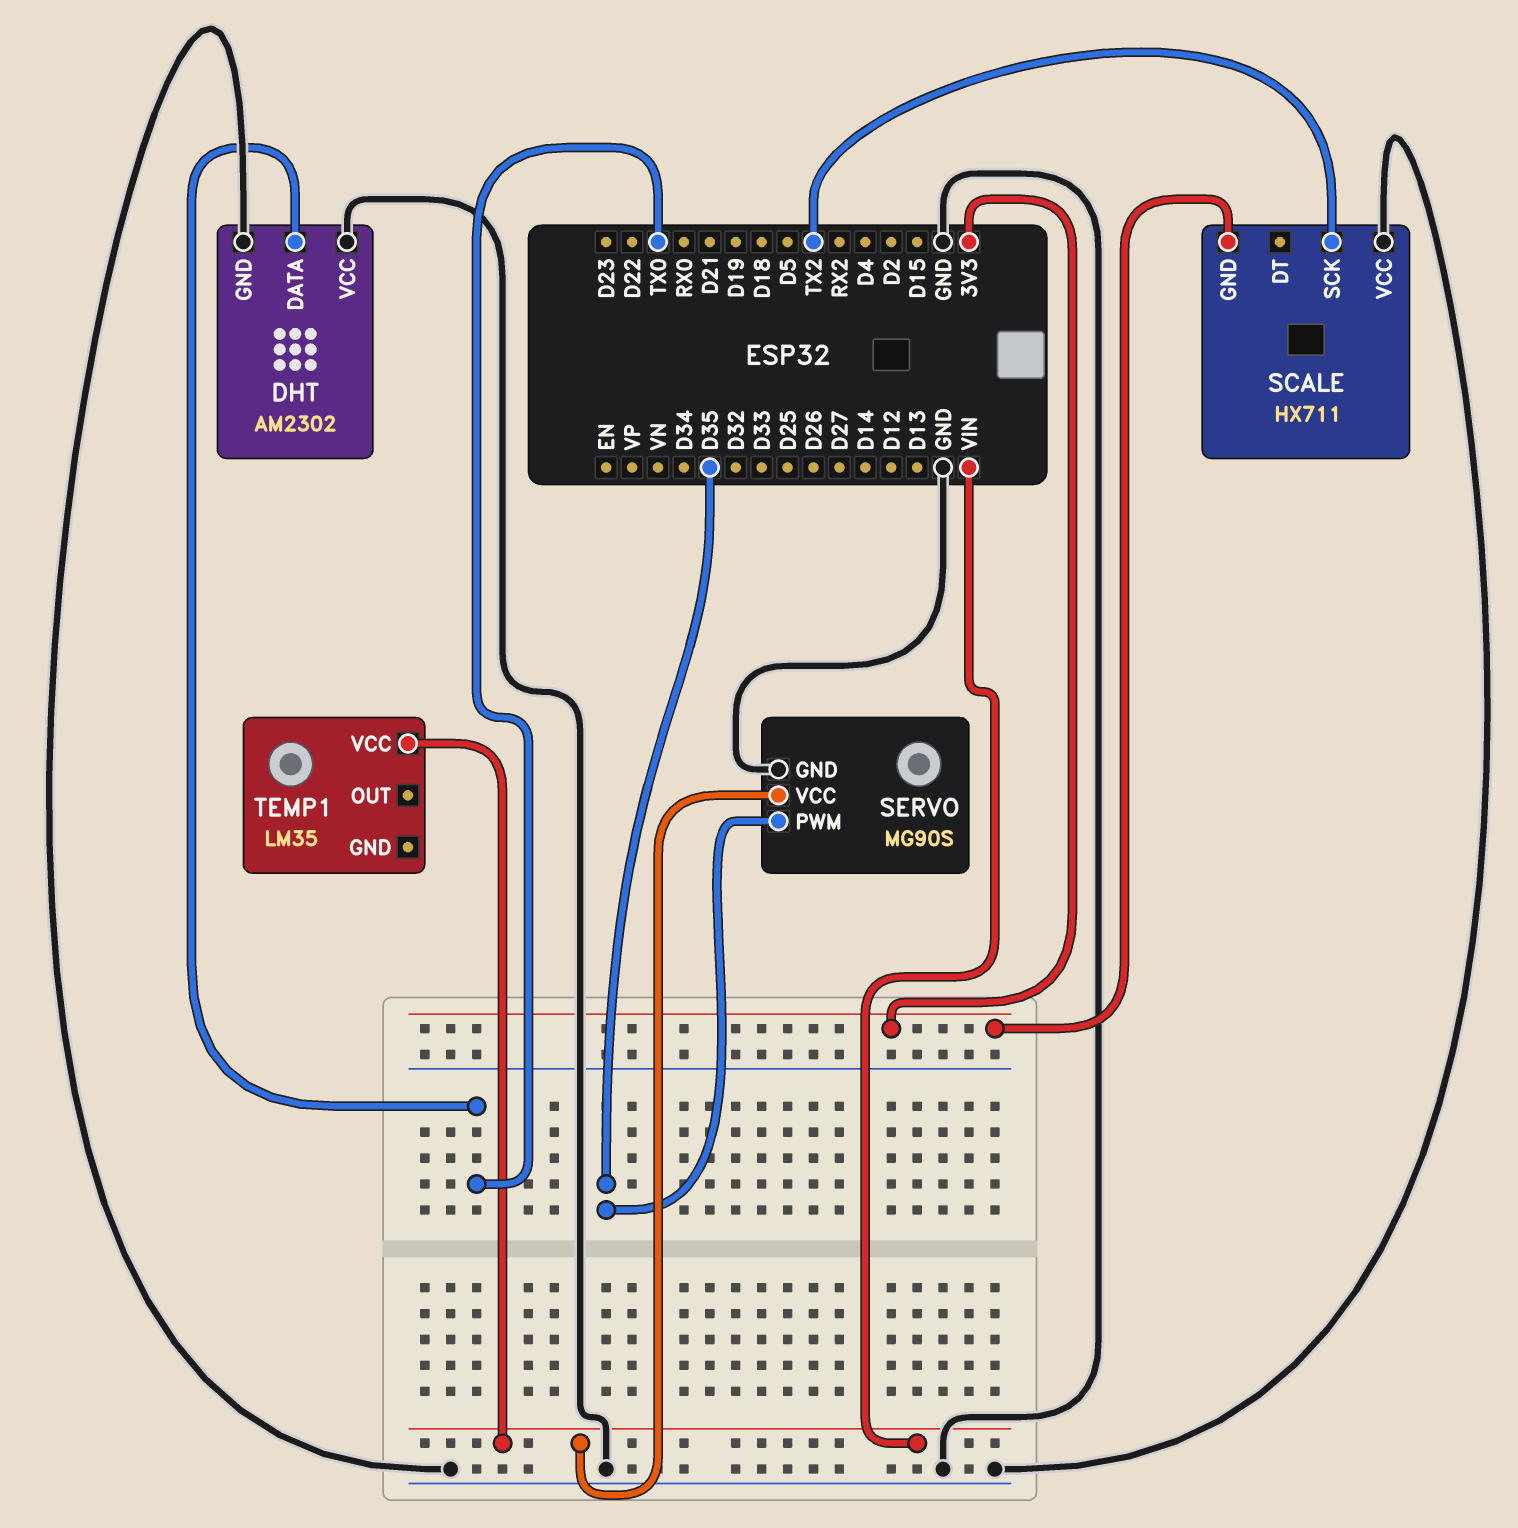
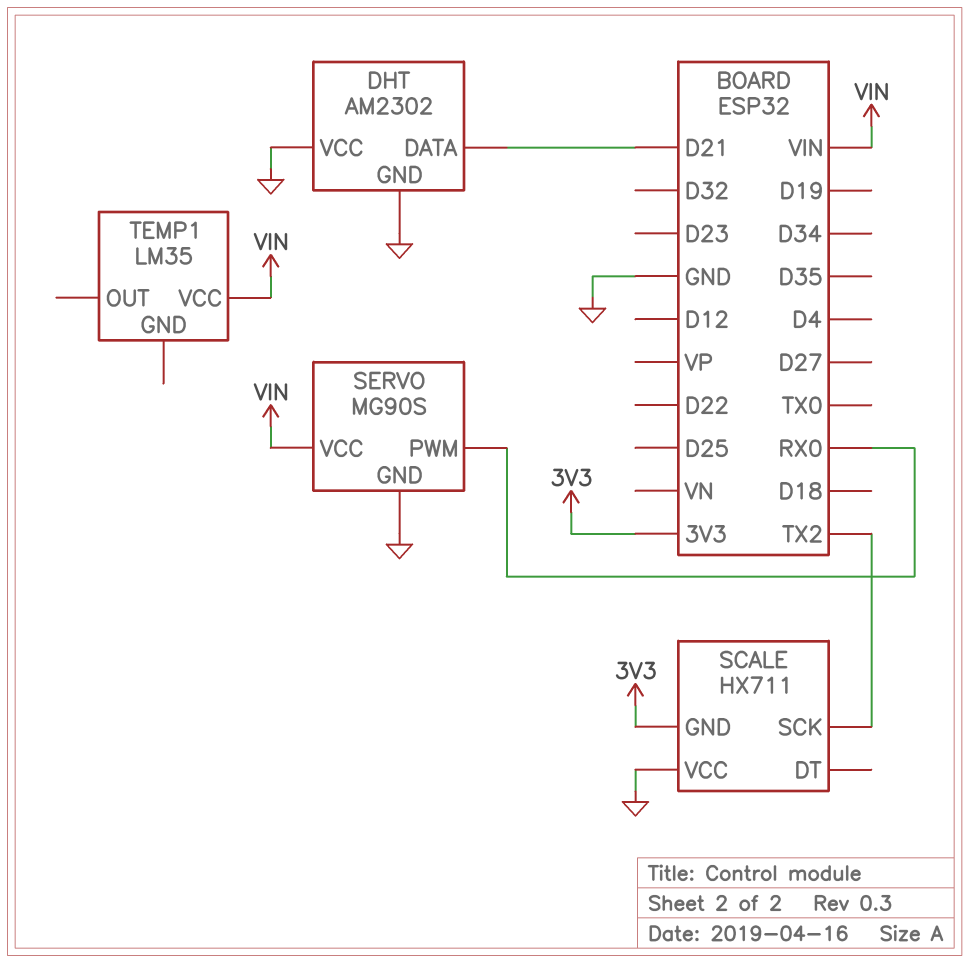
DHT pin DATA: TX0 -> D21
SERVO pin PWM: D35 -> RX0

